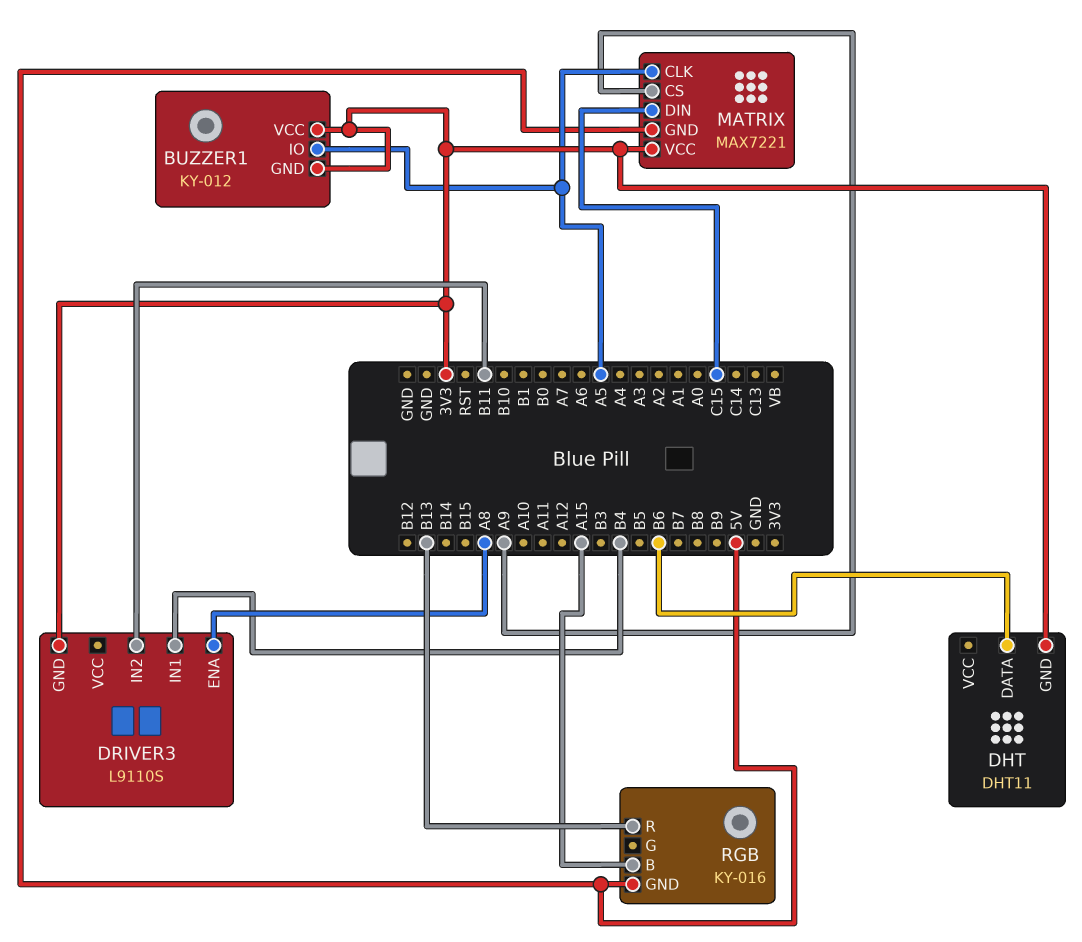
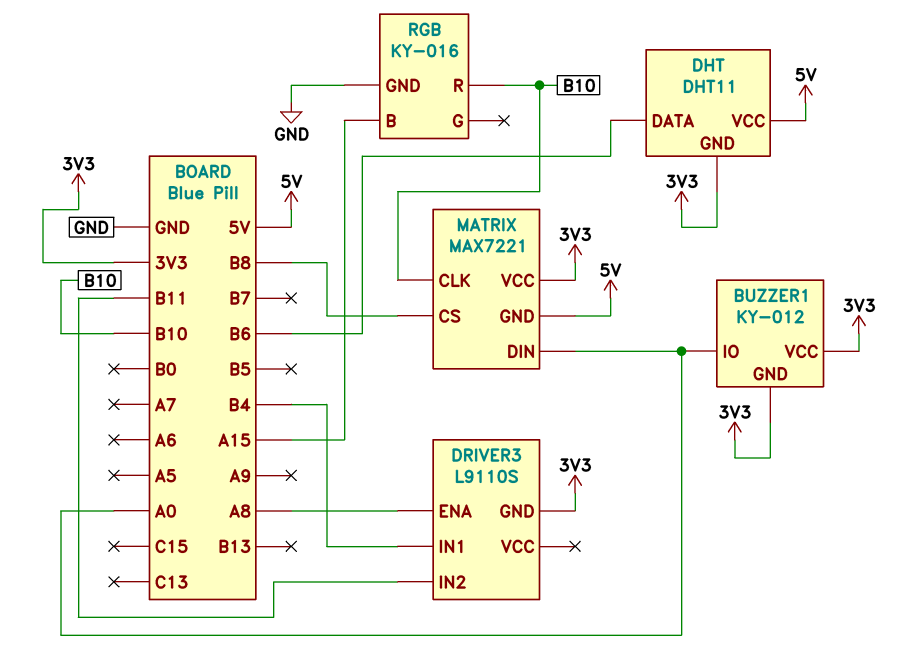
BUZZER1 pin IO: A5 -> A0
DHT pin VCC: none -> 5V
MATRIX pin CLK: A5 -> B10
MATRIX pin CS: A9 -> B8
MATRIX pin DIN: C15 -> A0
RGB pin GND: 5V -> GND
RGB pin R: B13 -> B10

